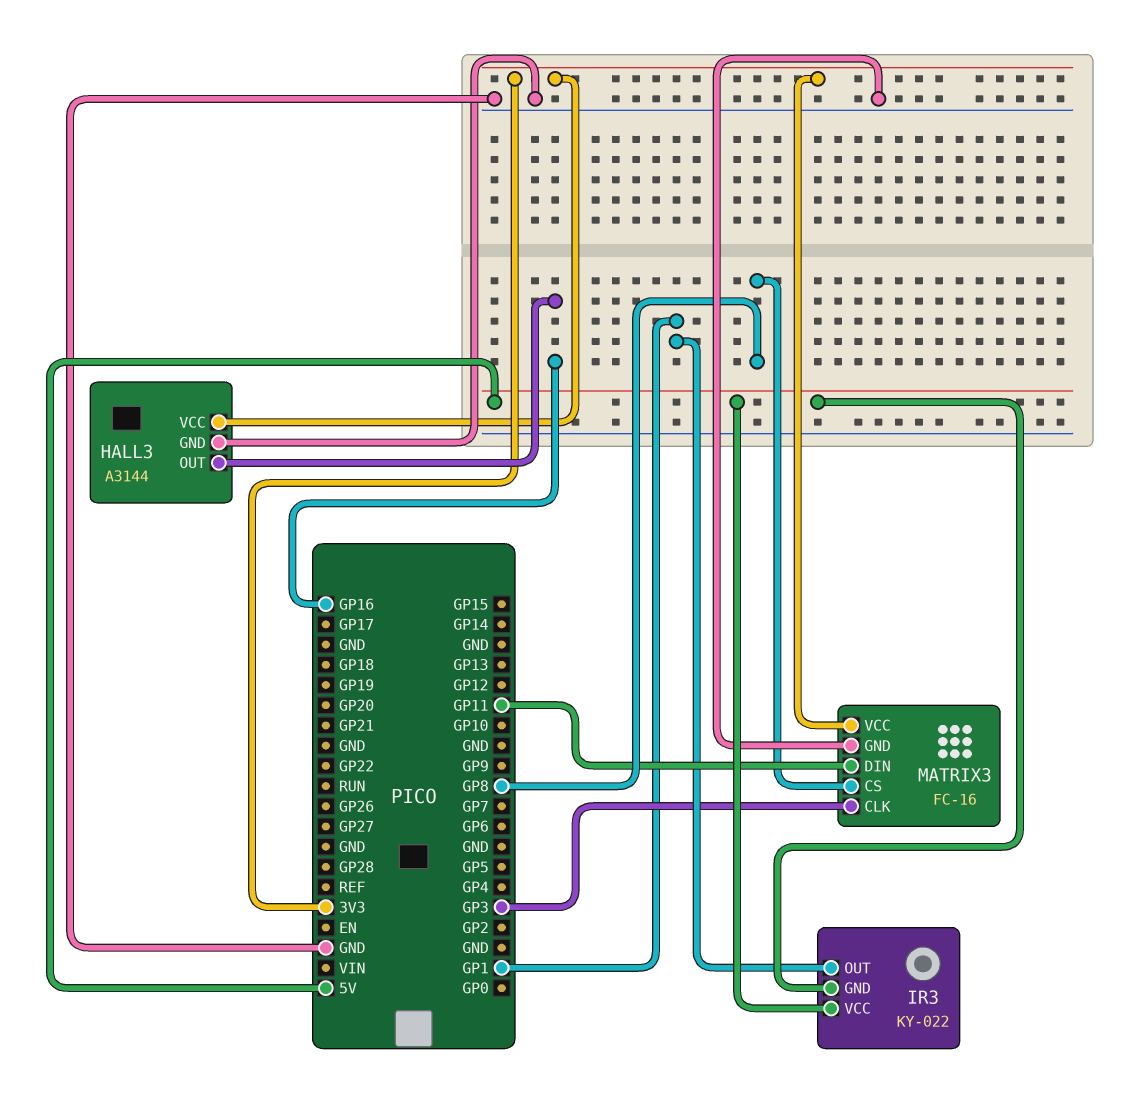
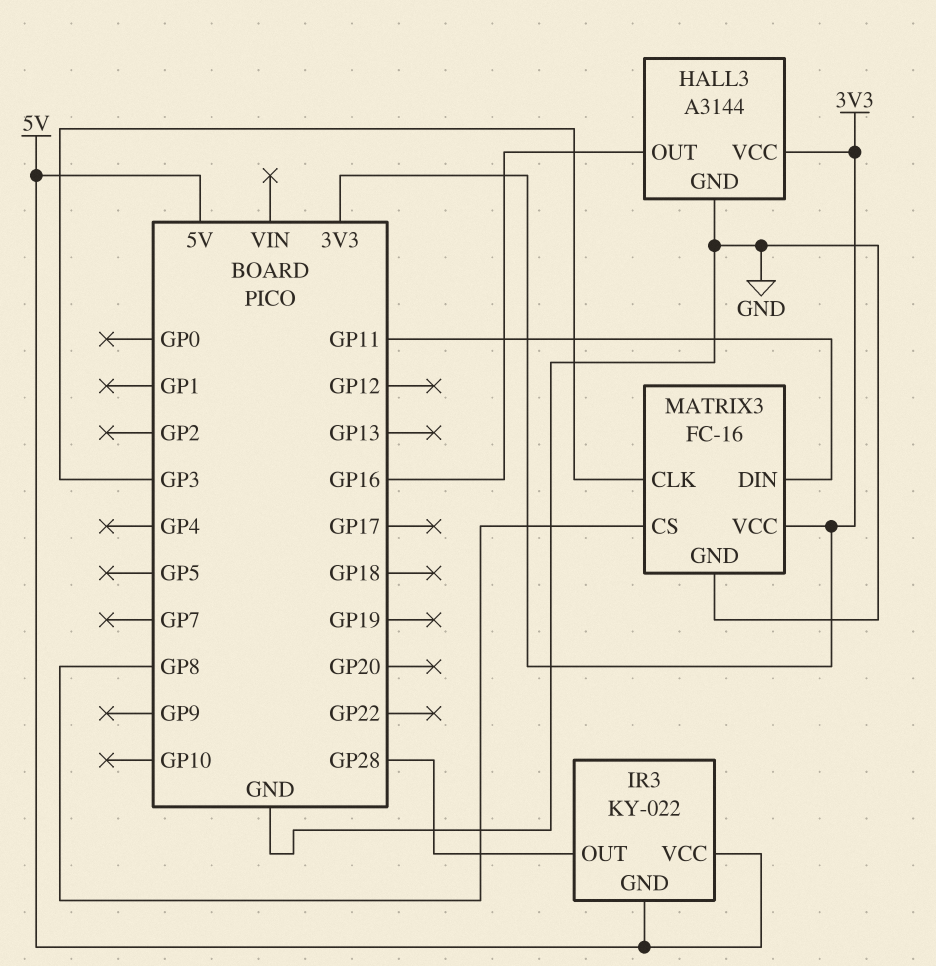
IR3 pin OUT: GP1 -> GP28

